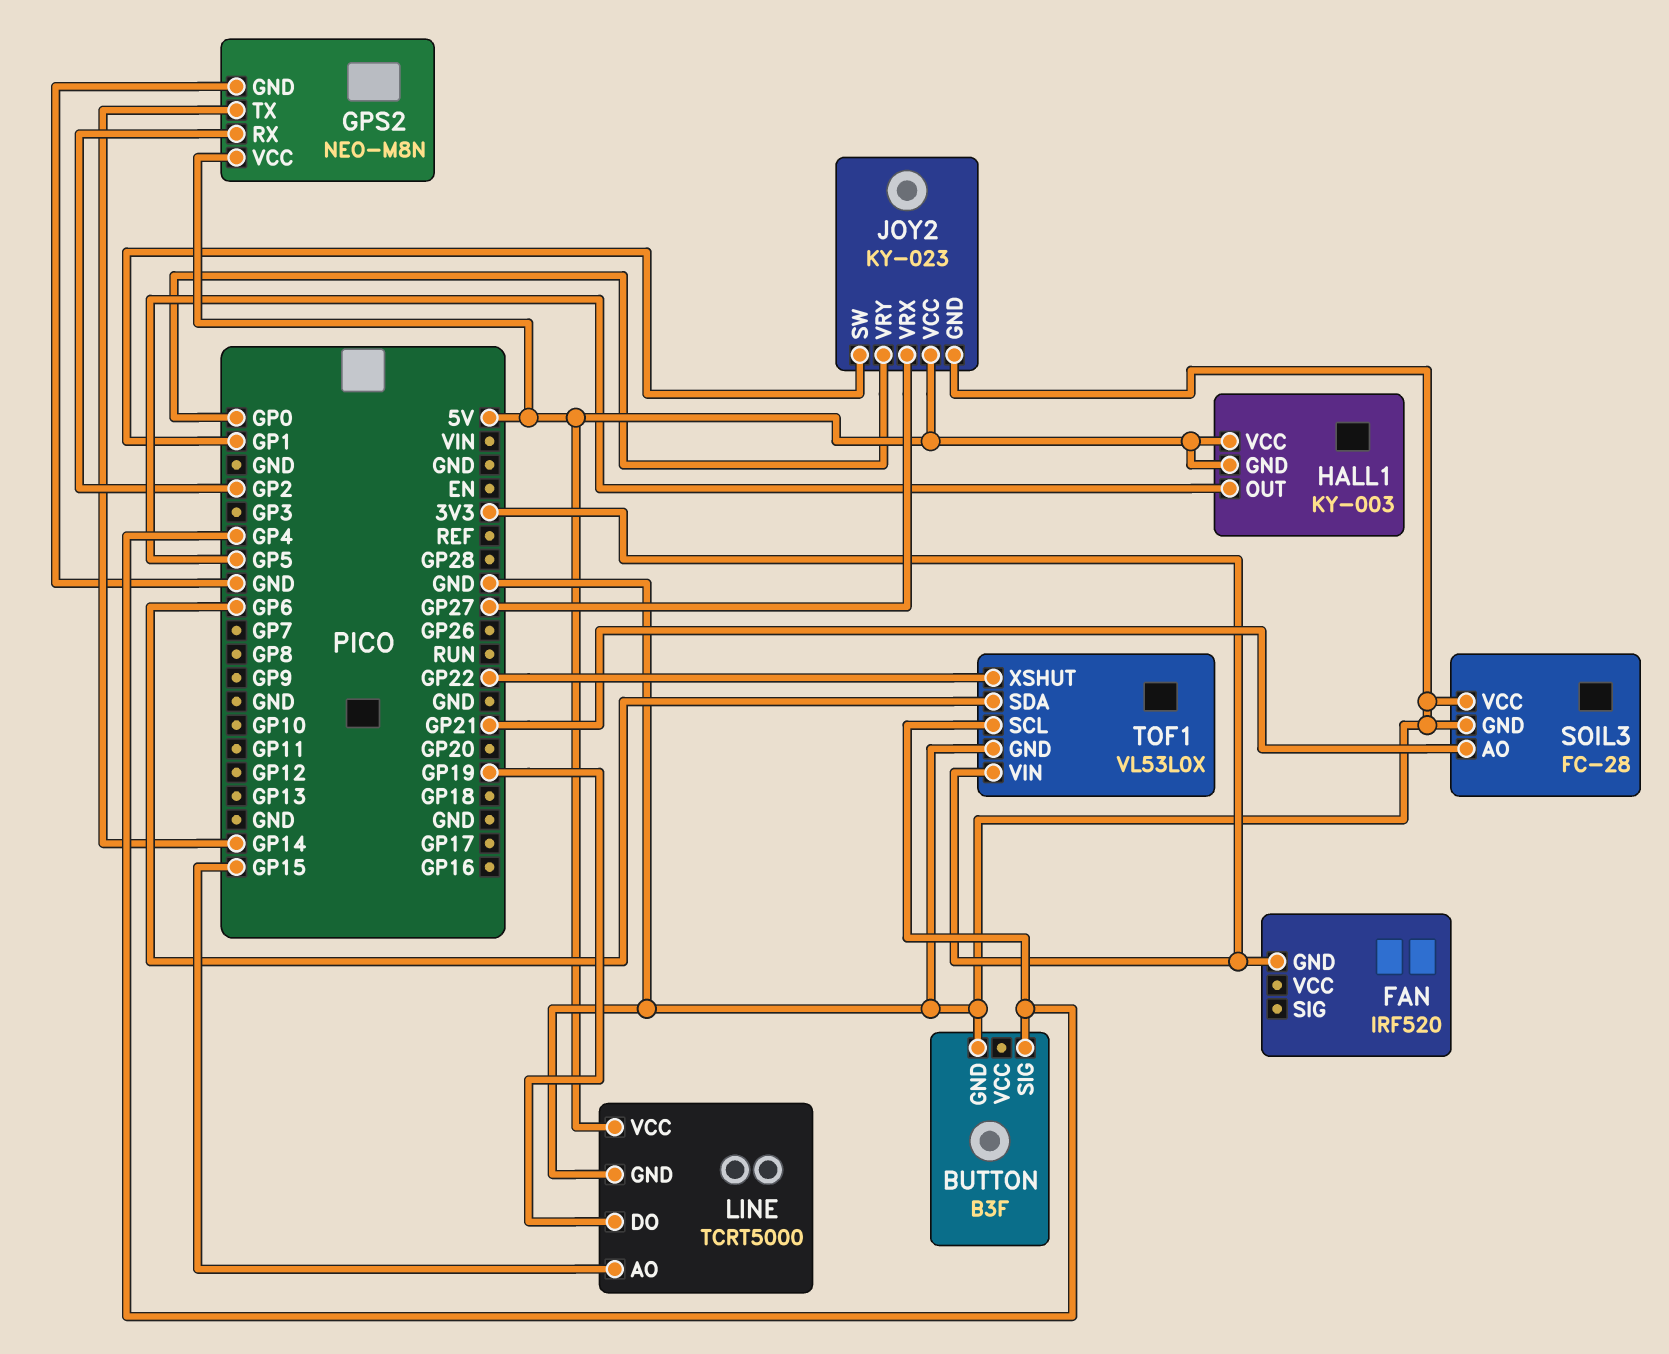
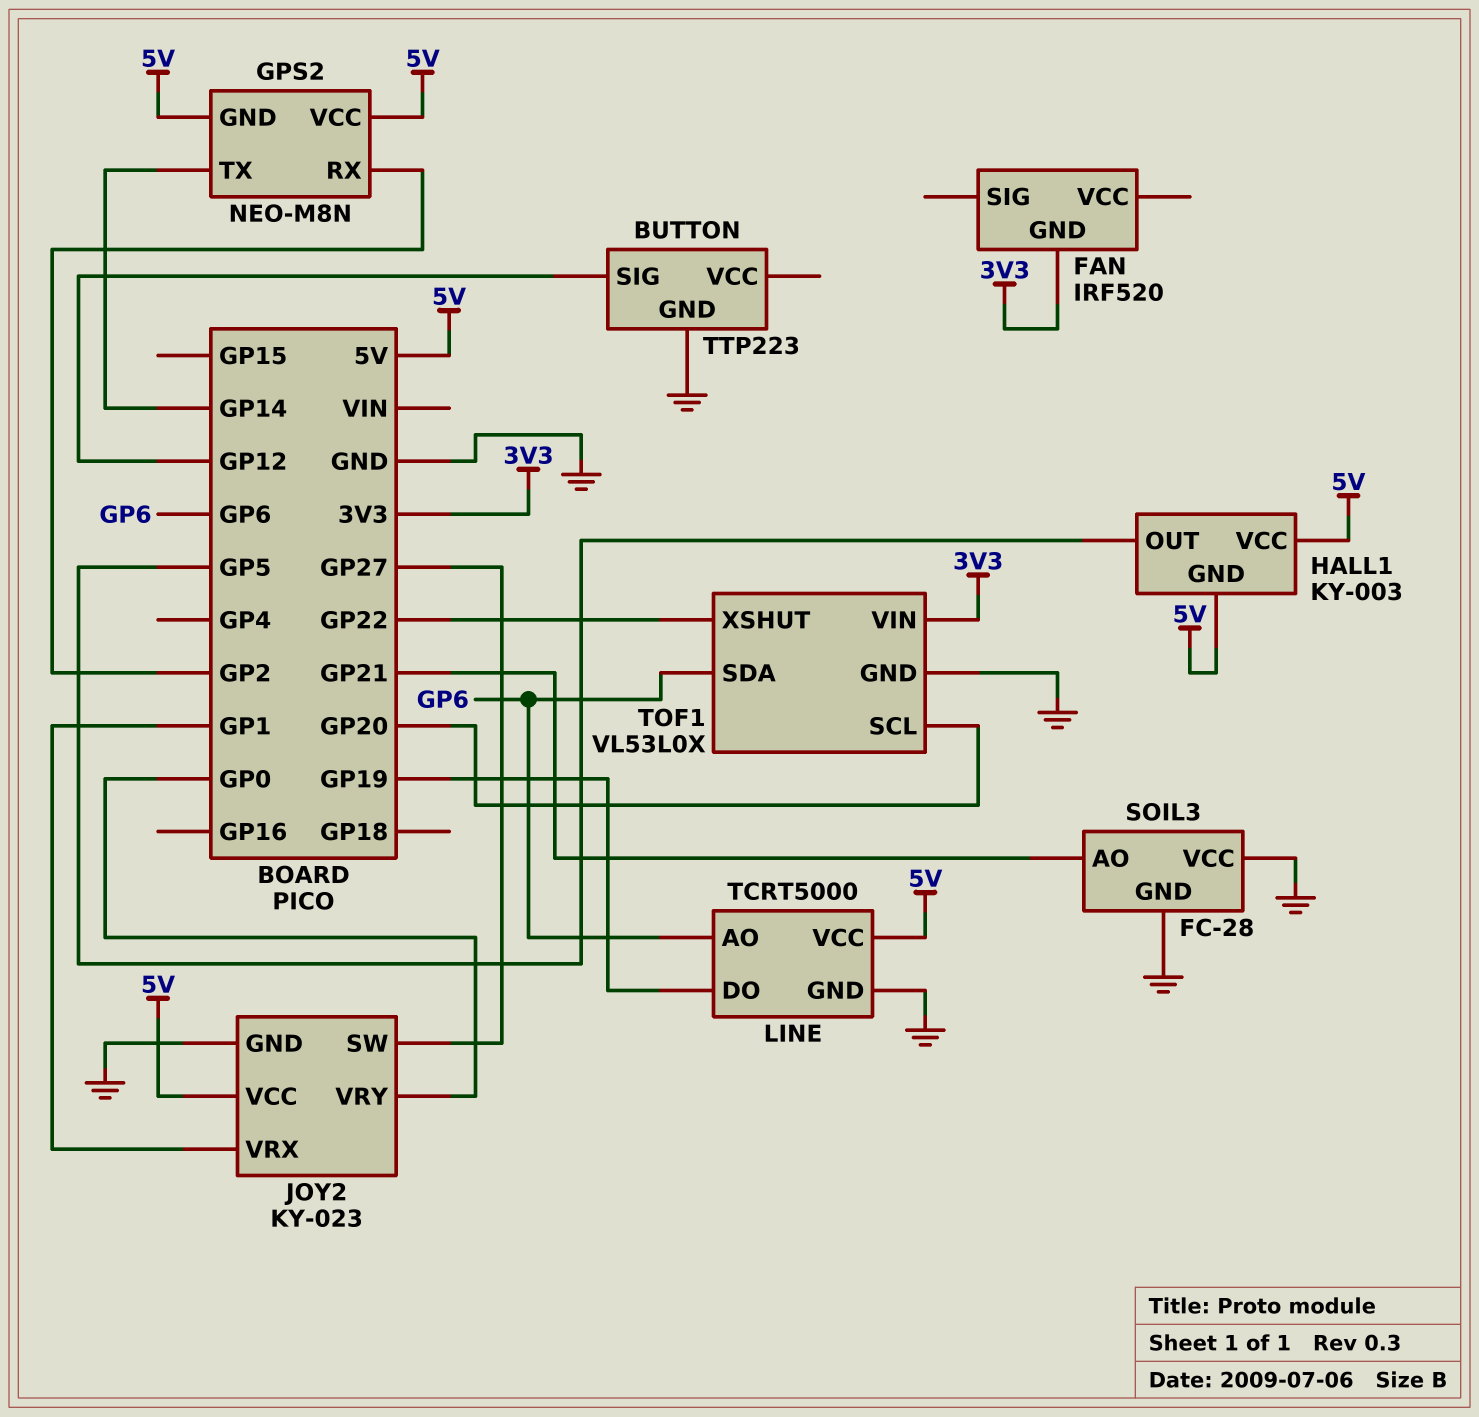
BUTTON: B3F -> TTP223
BUTTON pin SIG: GP4 -> GP12
GPS2 pin GND: GND -> 5V
JOY2 pin SW: GP1 -> GP27
JOY2 pin VRX: GP27 -> GP1
LINE pin AO: GP15 -> GP6
TOF1 pin SCL: GP4 -> GP20

